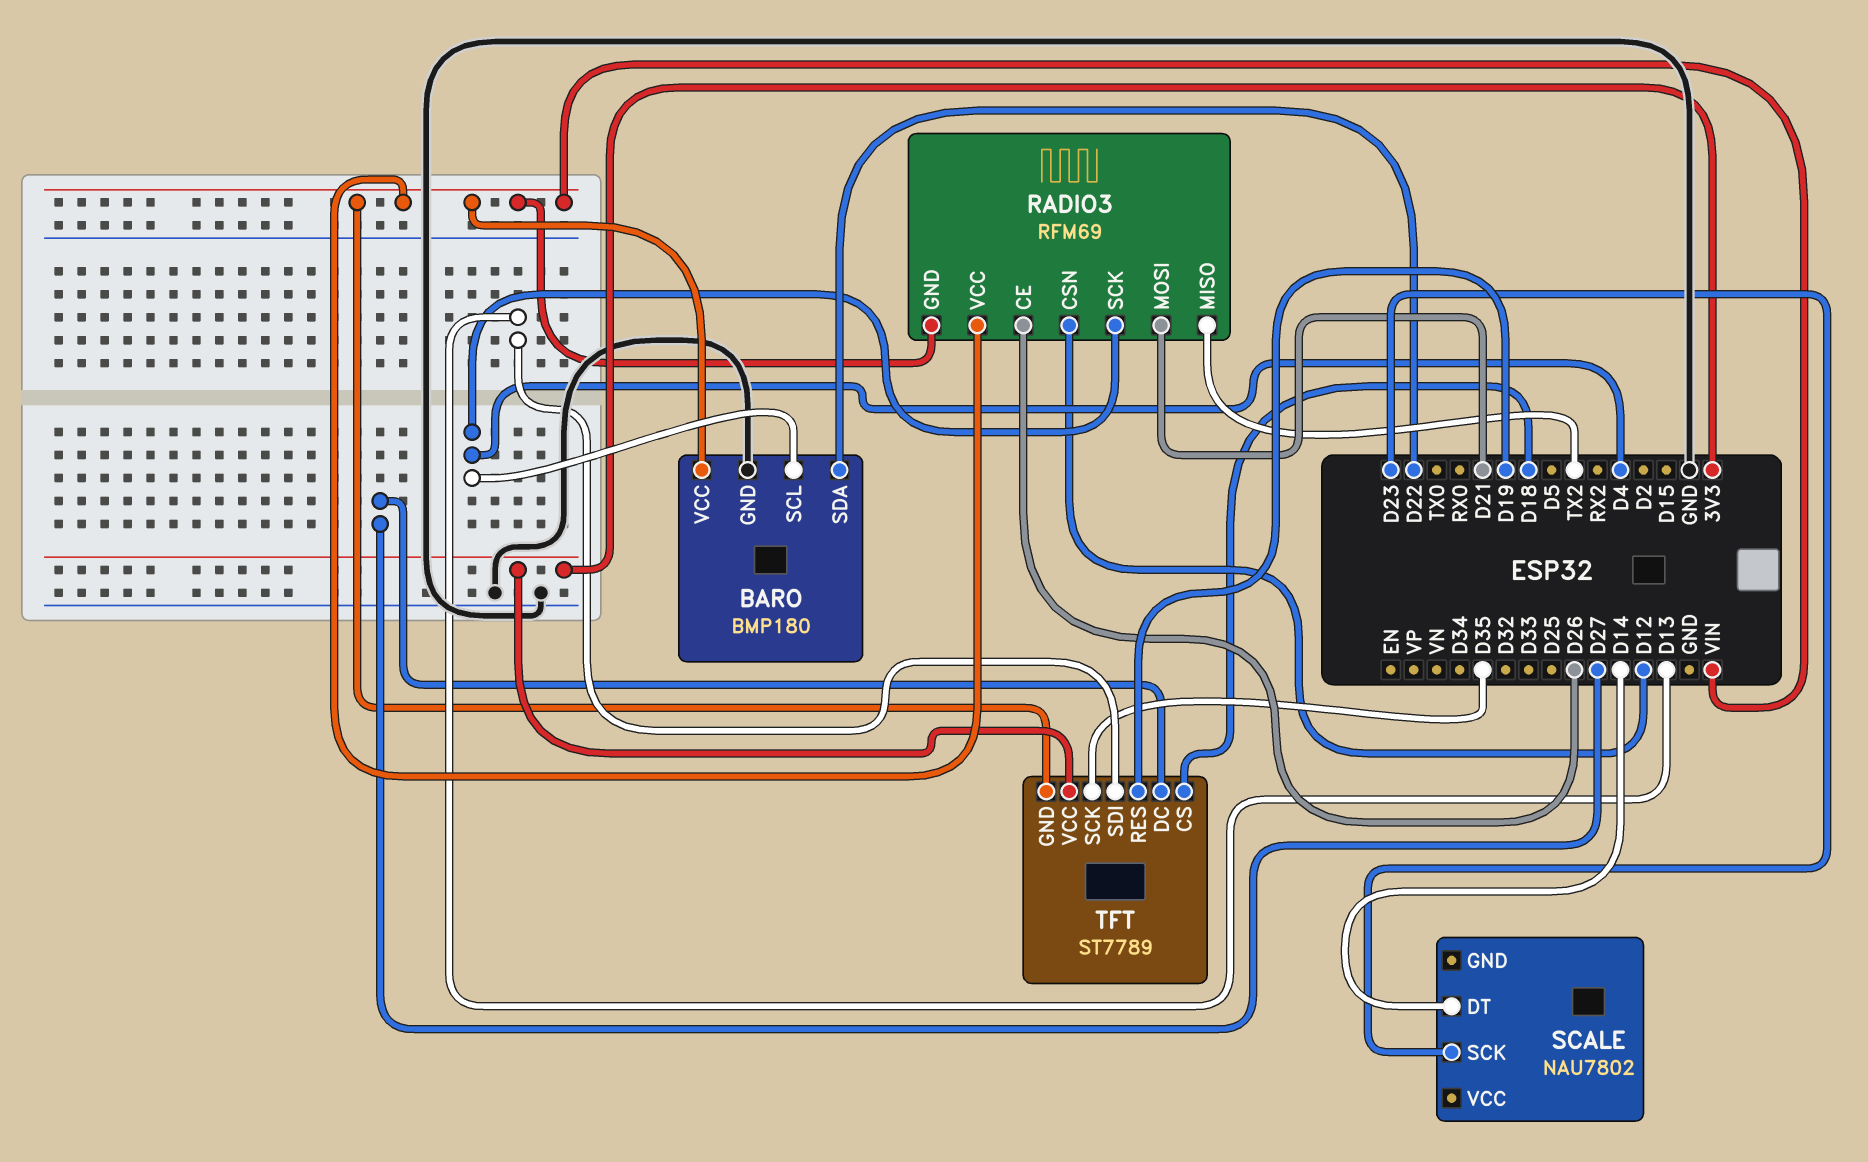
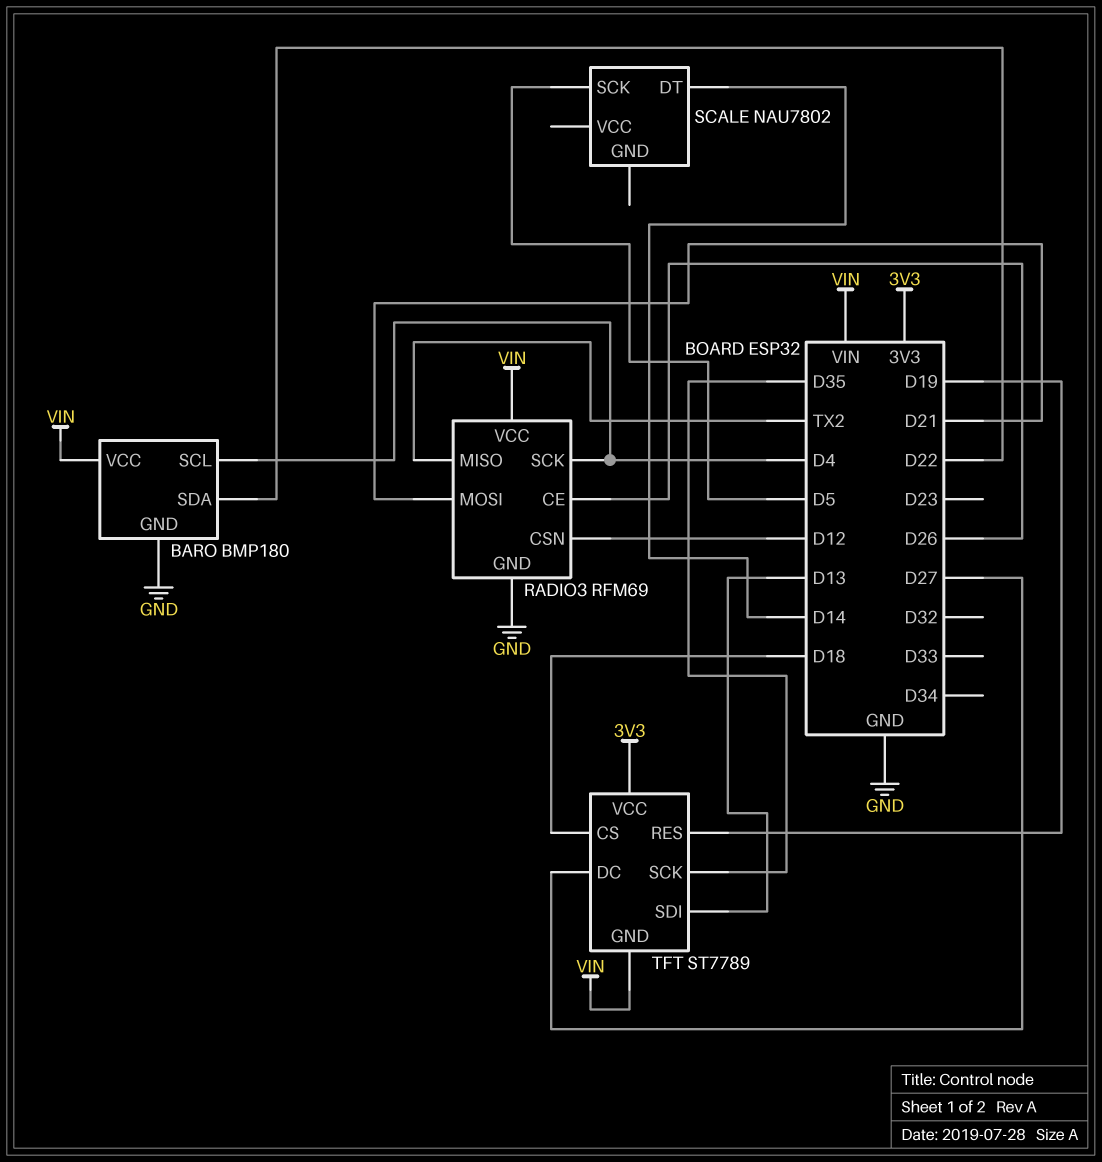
RADIO3 pin GND: VIN -> GND
SCALE pin SCK: D23 -> D5

